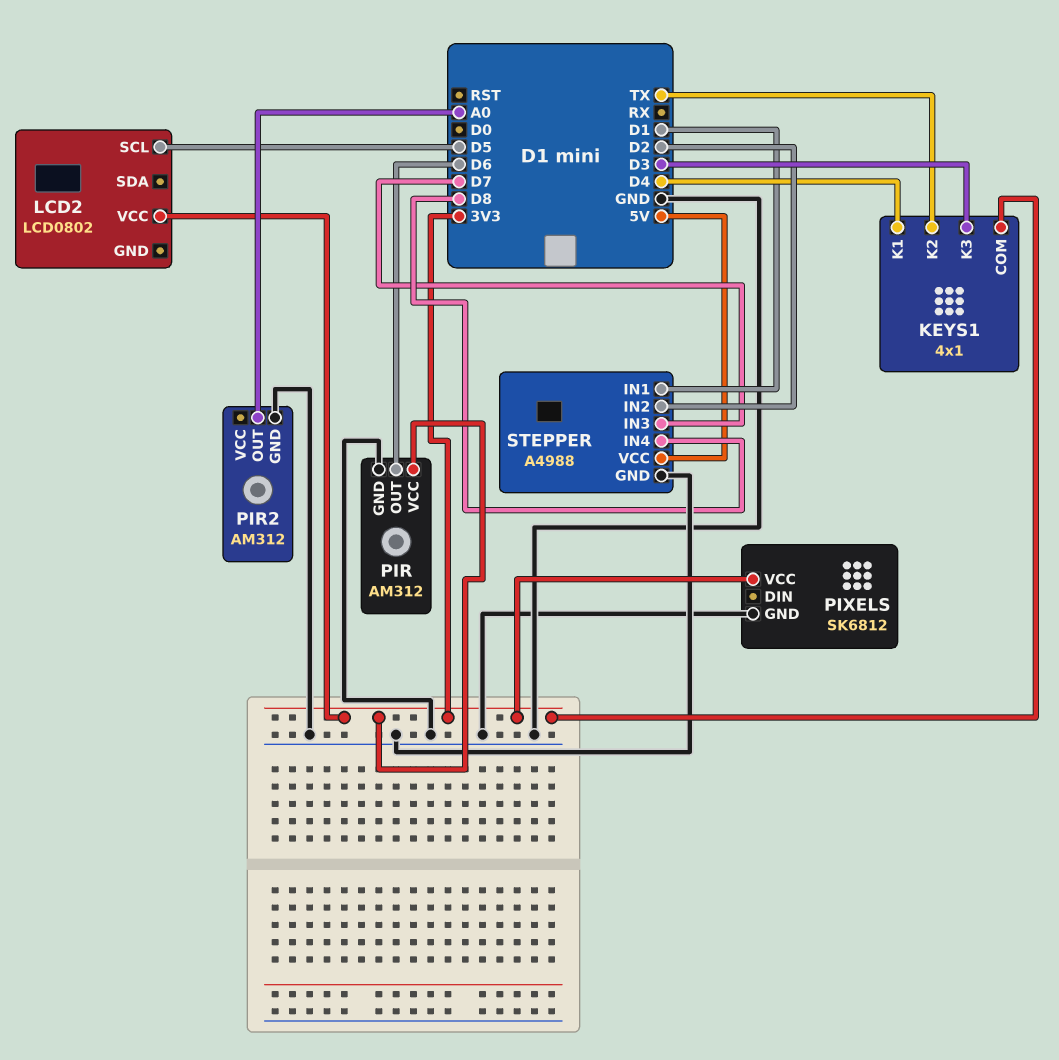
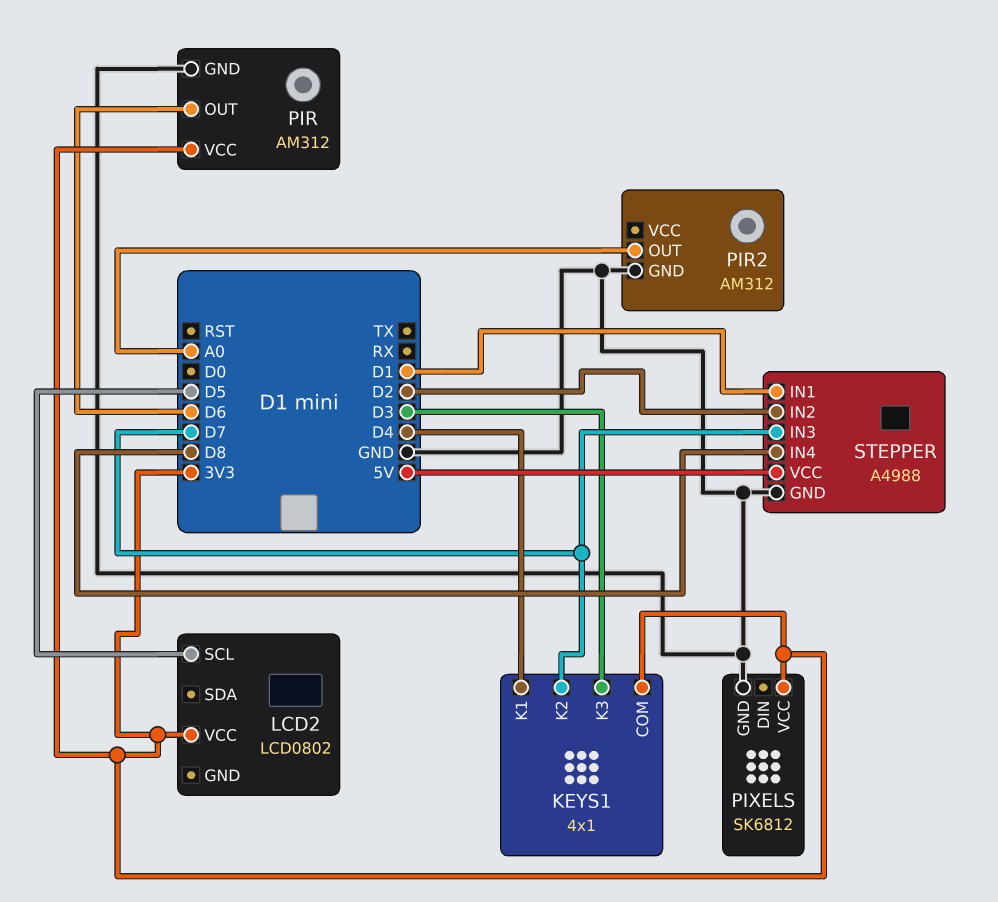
KEYS1 pin K2: TX -> D7

